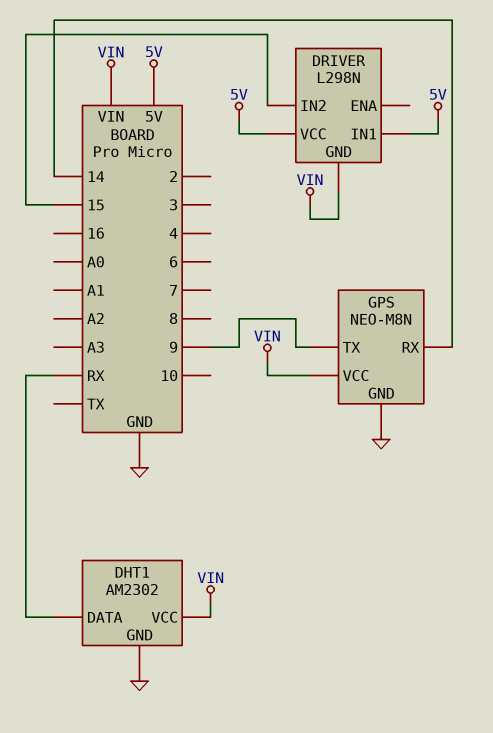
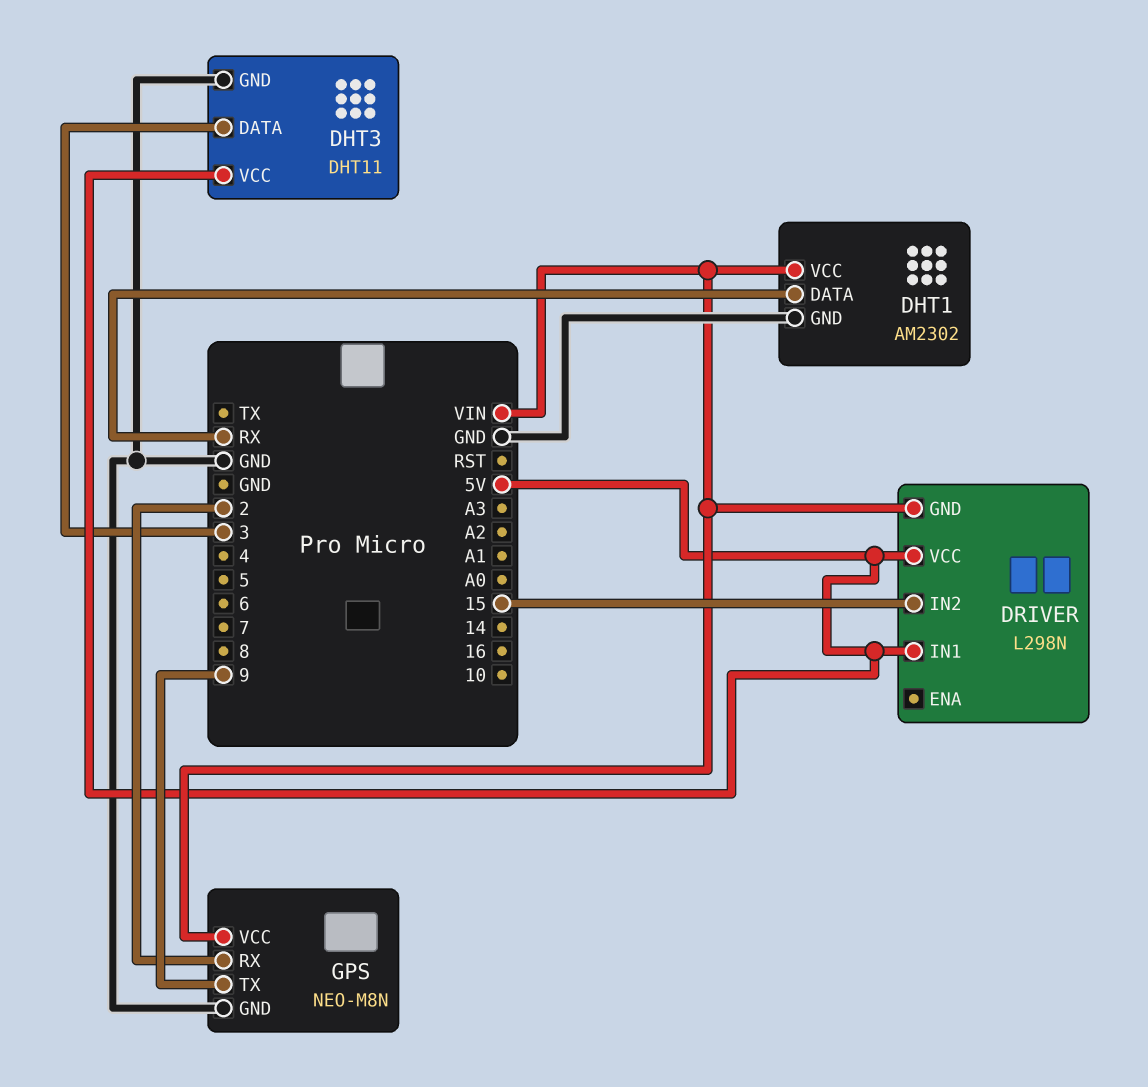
DHT3: none -> DHT11
DHT3 pin DATA: none -> 3
DHT3 pin GND: none -> GND
DHT3 pin VCC: none -> 5V
GPS pin RX: 14 -> 2

